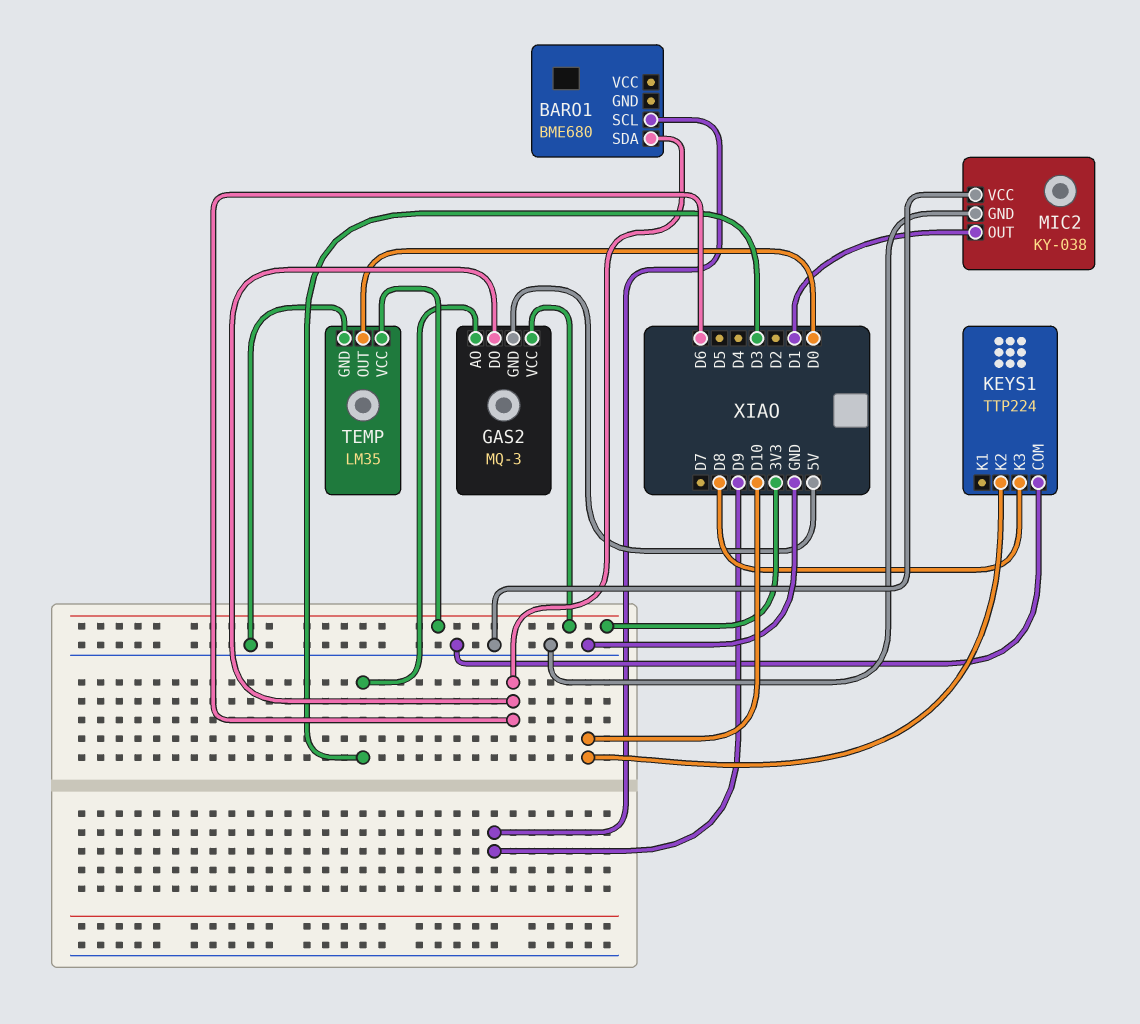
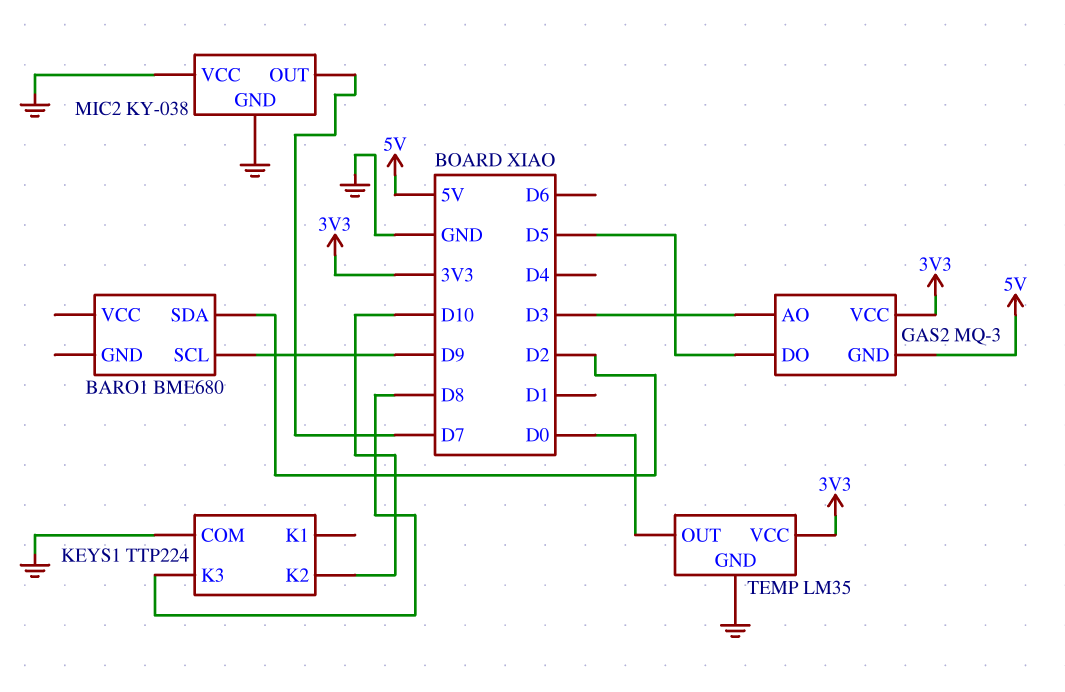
BARO1 pin SDA: D6 -> D2
GAS2 pin DO: D6 -> D5
MIC2 pin OUT: D1 -> D7

